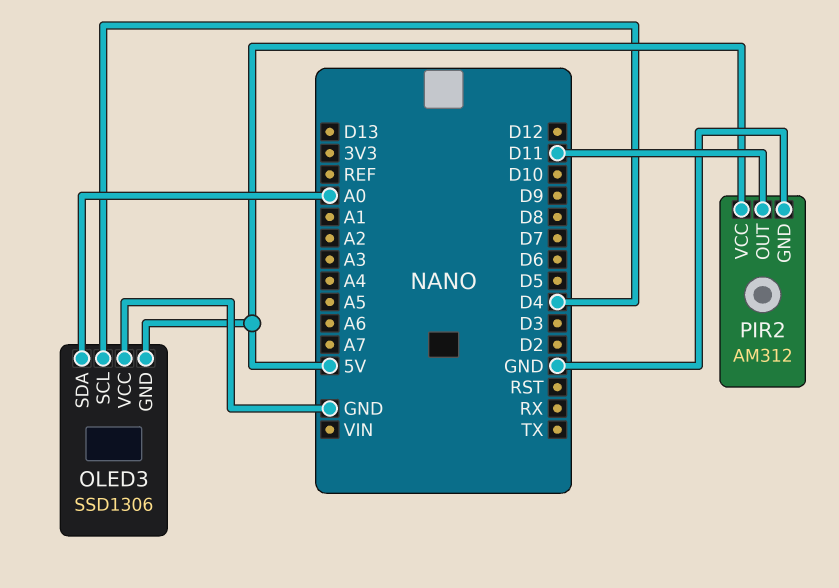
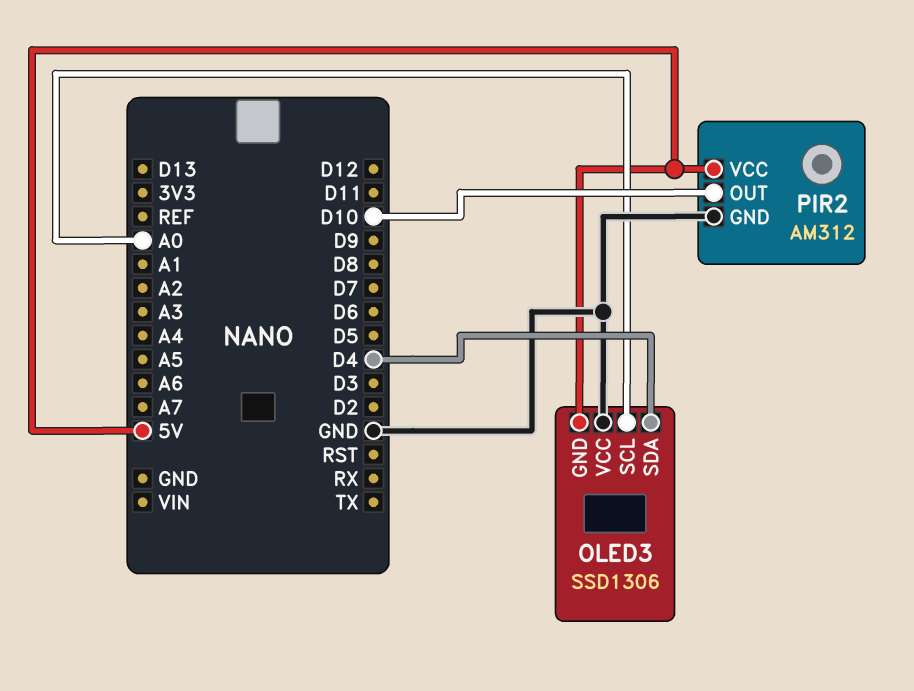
OLED3 pin SCL: D4 -> A0
OLED3 pin SDA: A0 -> D4
PIR2 pin OUT: D11 -> D10

